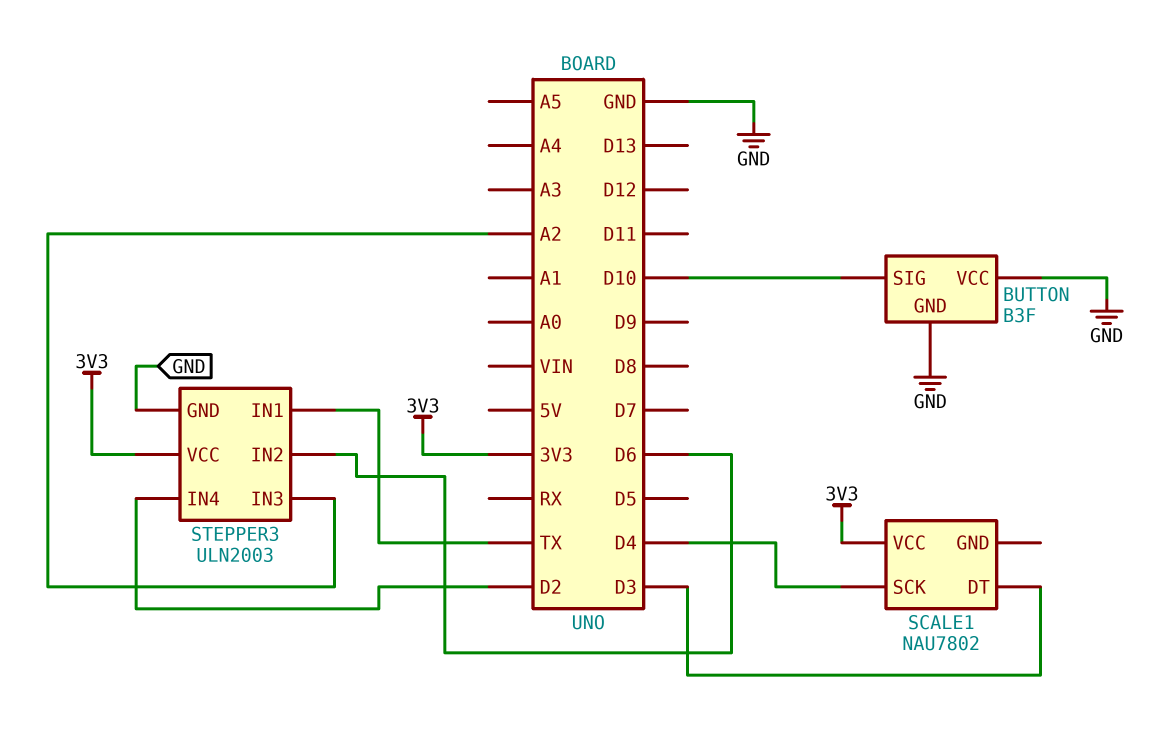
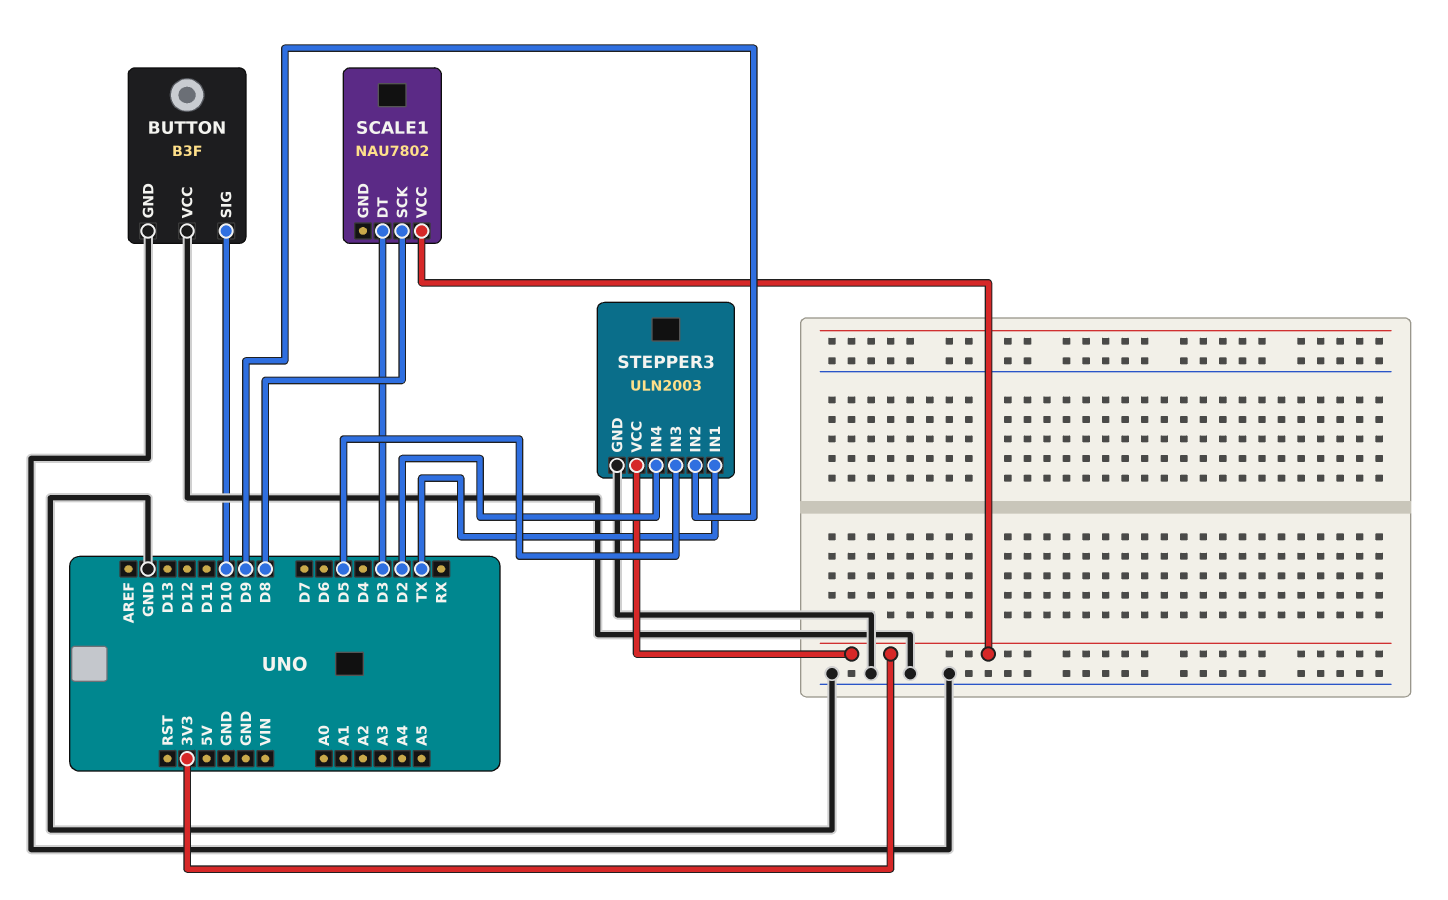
SCALE1 pin SCK: D4 -> D8
STEPPER3 pin IN2: D6 -> D9
STEPPER3 pin IN3: A2 -> D5

